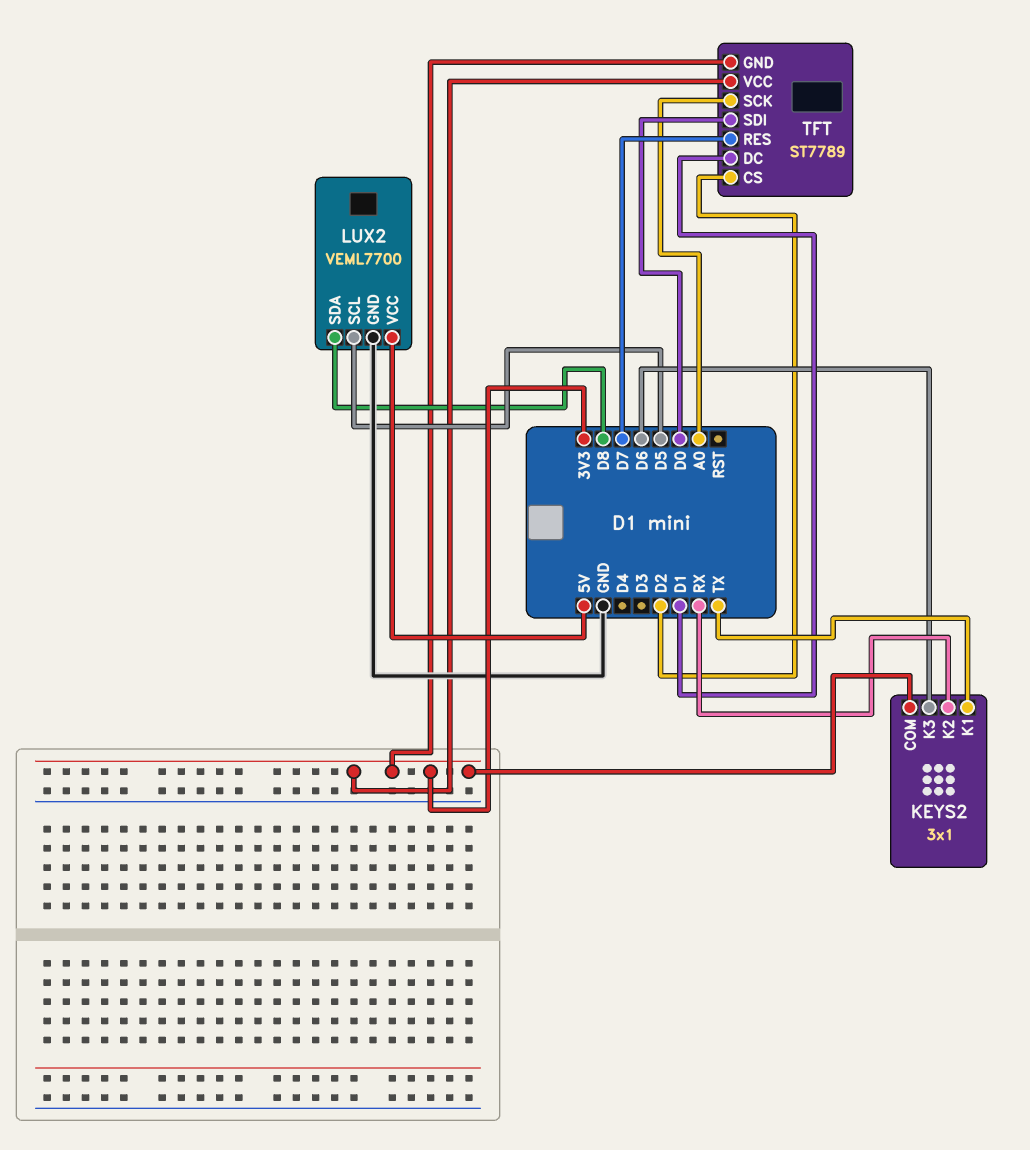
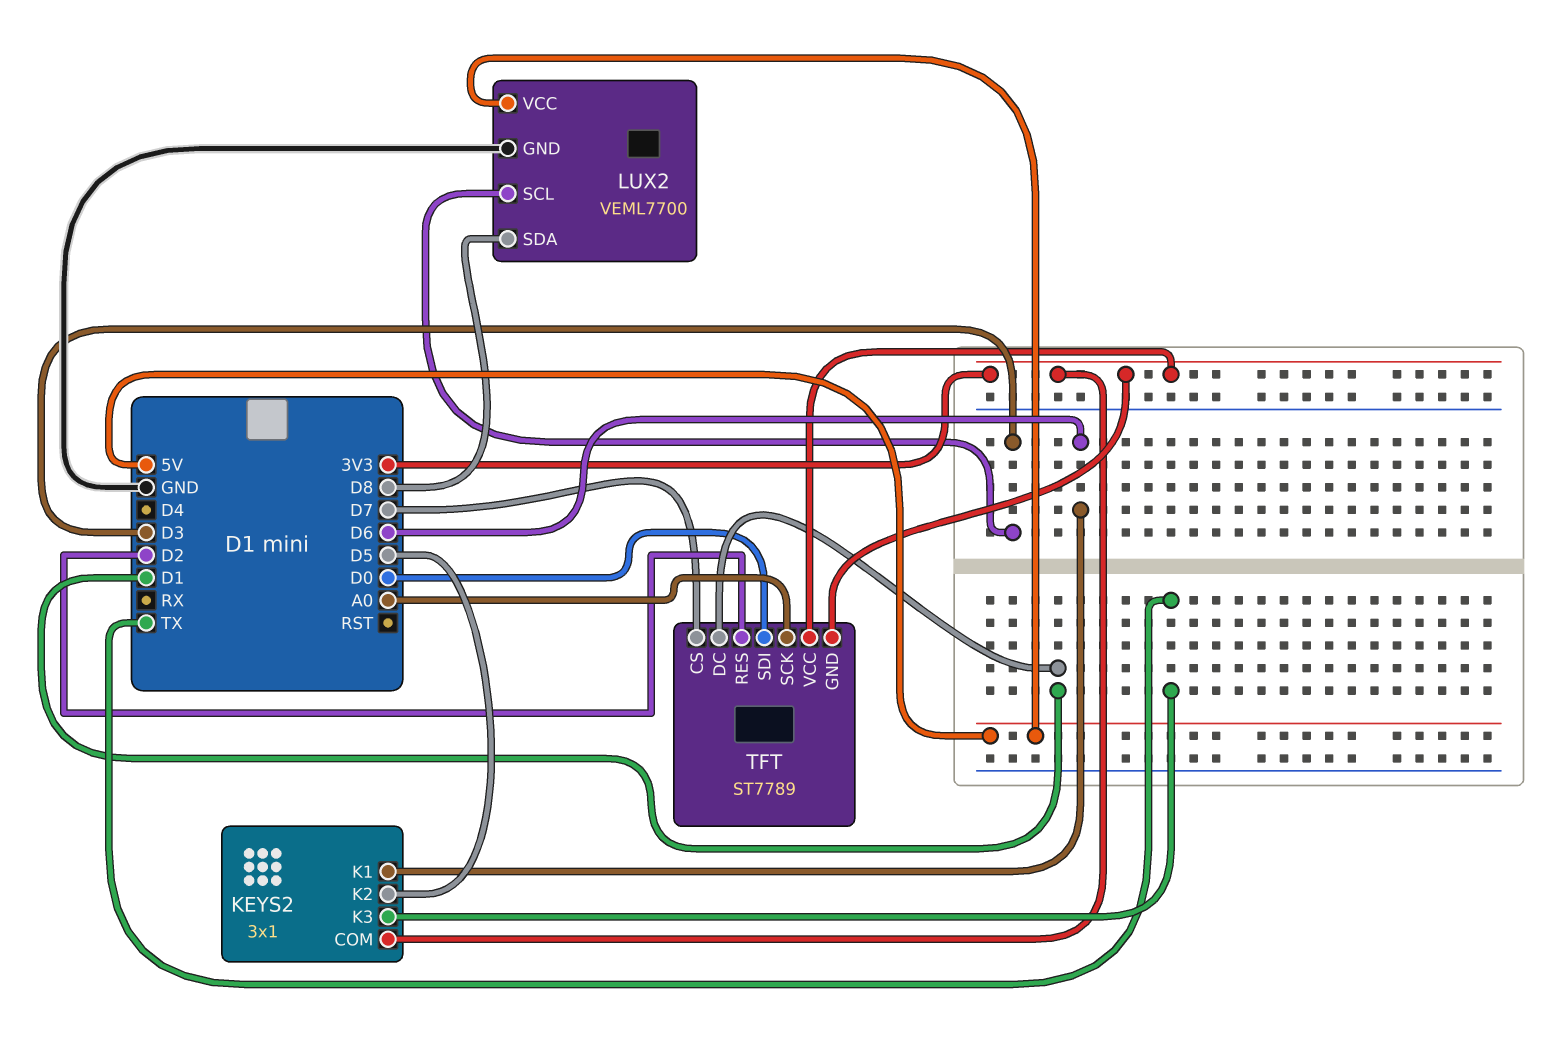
KEYS2 pin K1: TX -> D6
KEYS2 pin K2: RX -> D5
KEYS2 pin K3: D6 -> TX
LUX2 pin SCL: D5 -> D3
TFT pin CS: D2 -> D7
TFT pin RES: D7 -> D2

